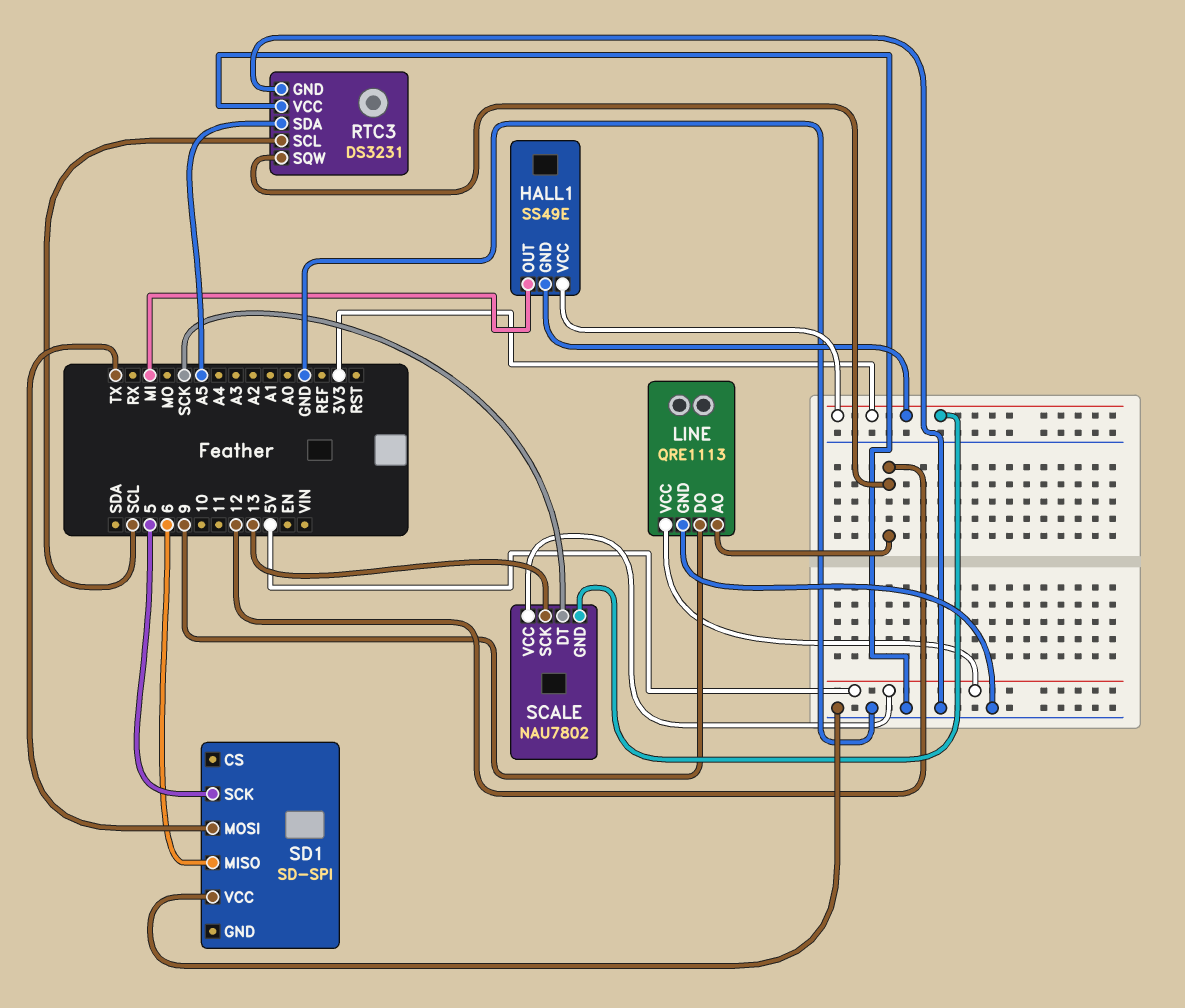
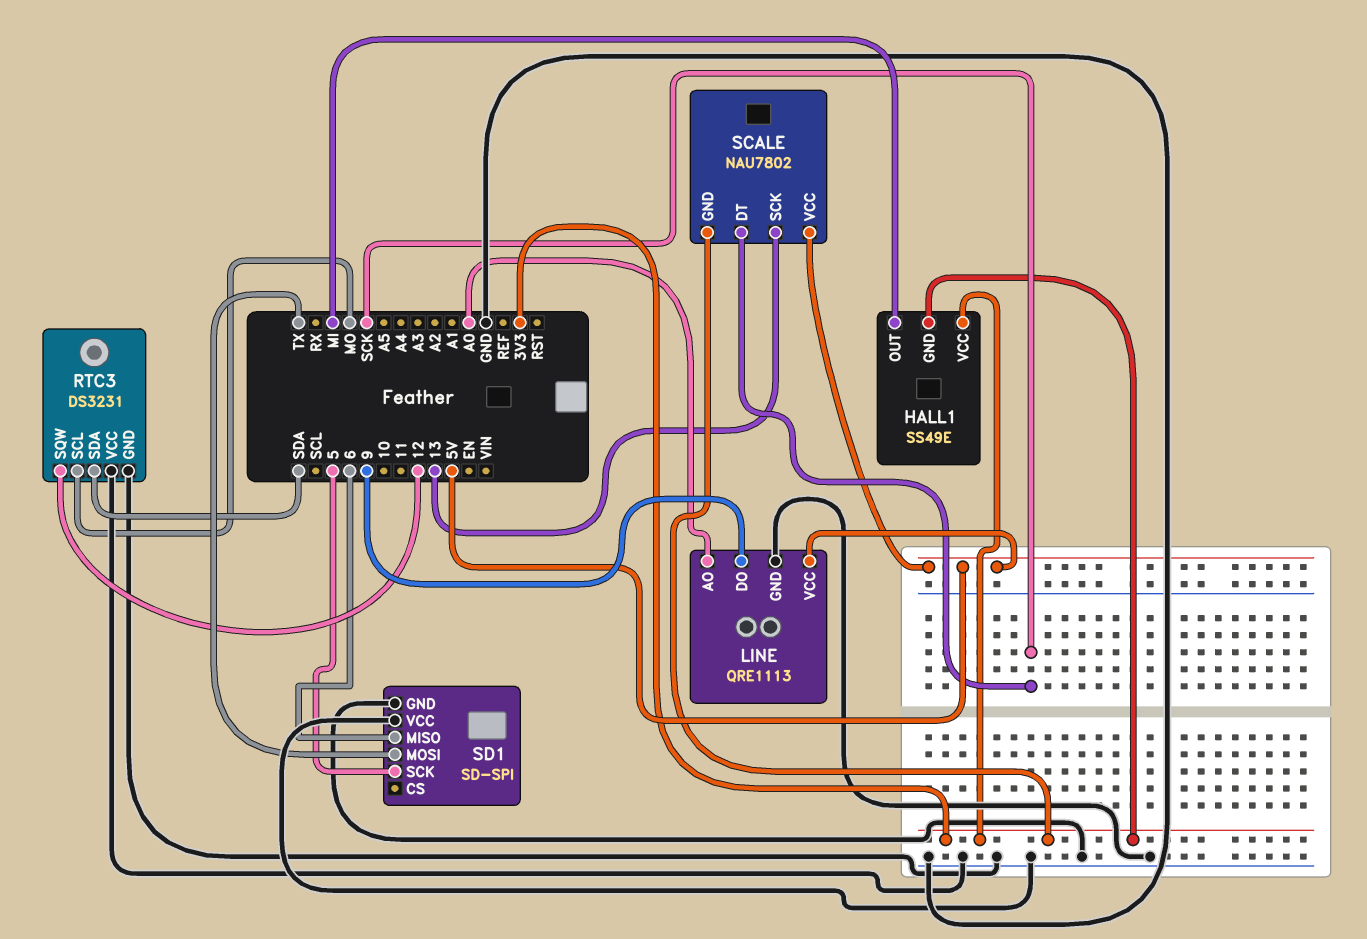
LINE pin AO: 12 -> A0
RTC3 pin SCL: SCL -> MO
RTC3 pin SDA: A5 -> SDA
SD1 pin GND: none -> GND

